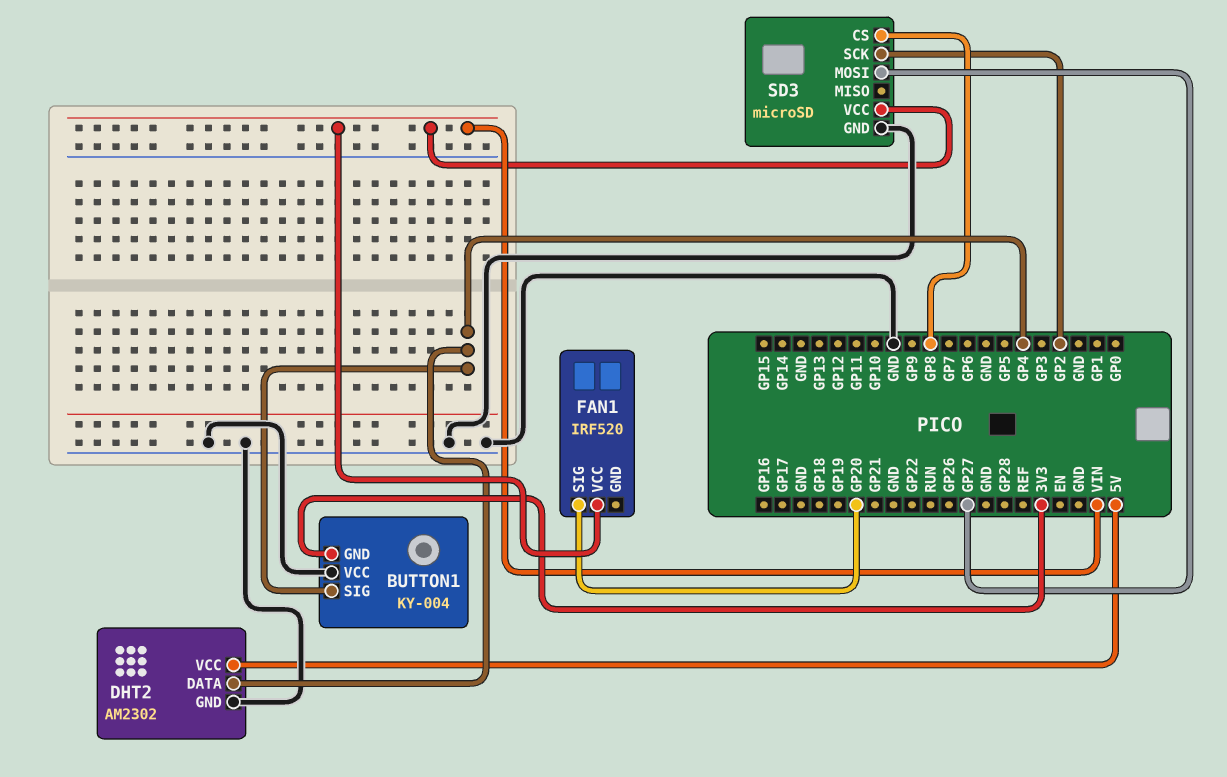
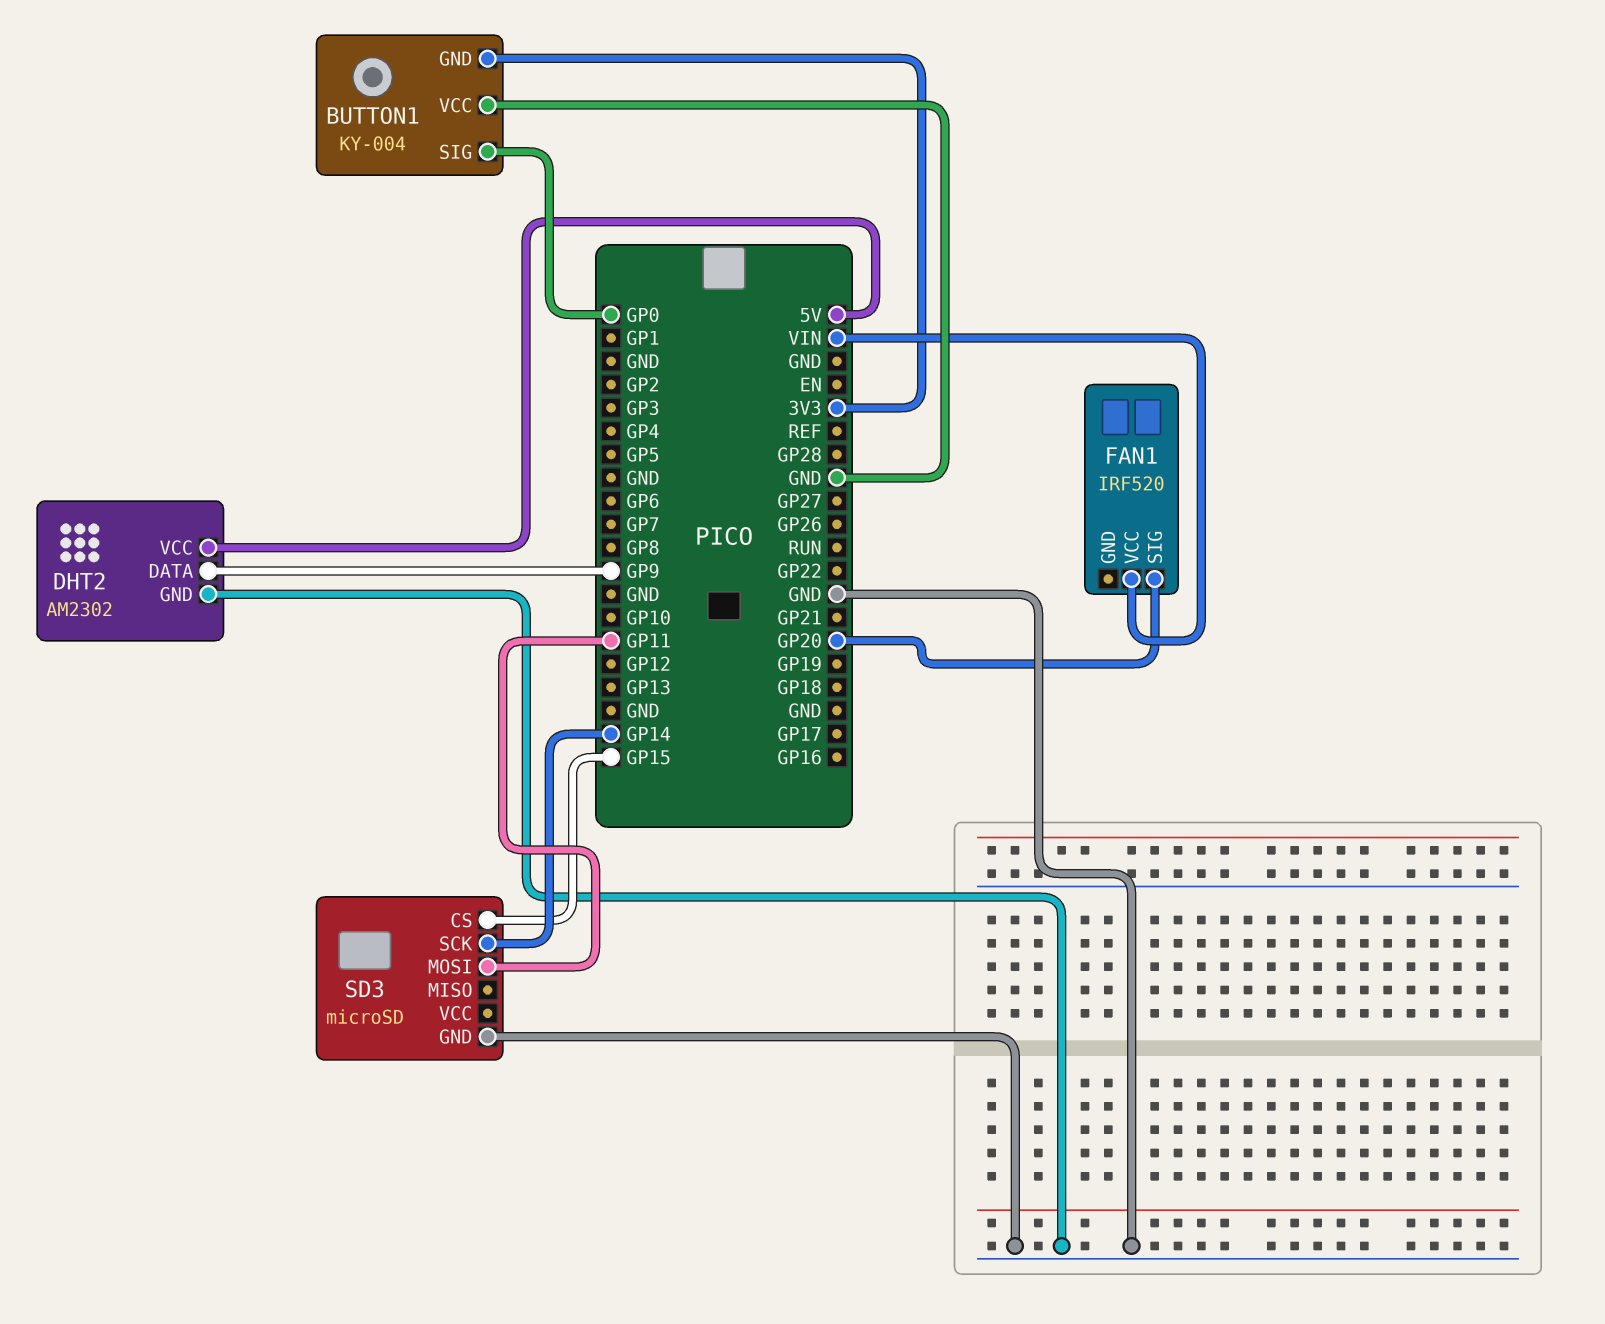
BUTTON1 pin SIG: GP4 -> GP0
DHT2 pin DATA: GP4 -> GP9
SD3 pin CS: GP8 -> GP15
SD3 pin MOSI: GP27 -> GP11
SD3 pin SCK: GP2 -> GP14
SD3 pin VCC: VIN -> none

